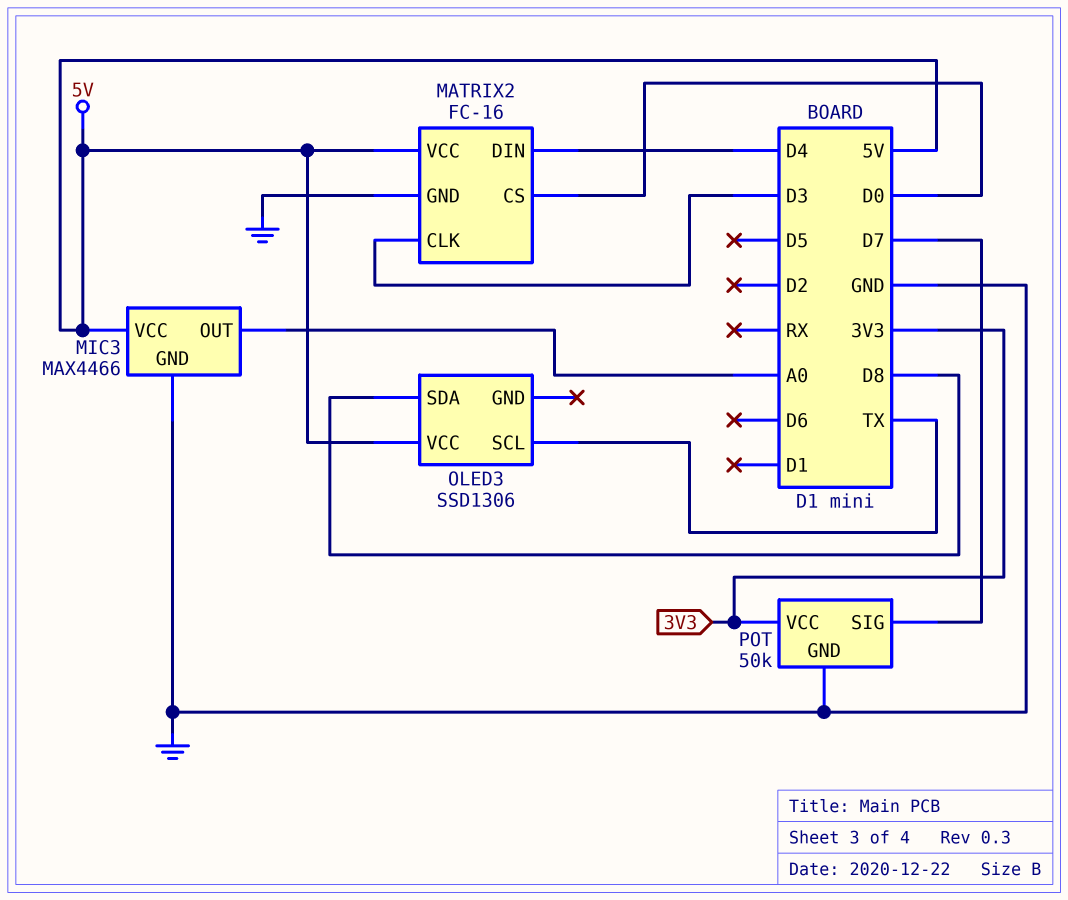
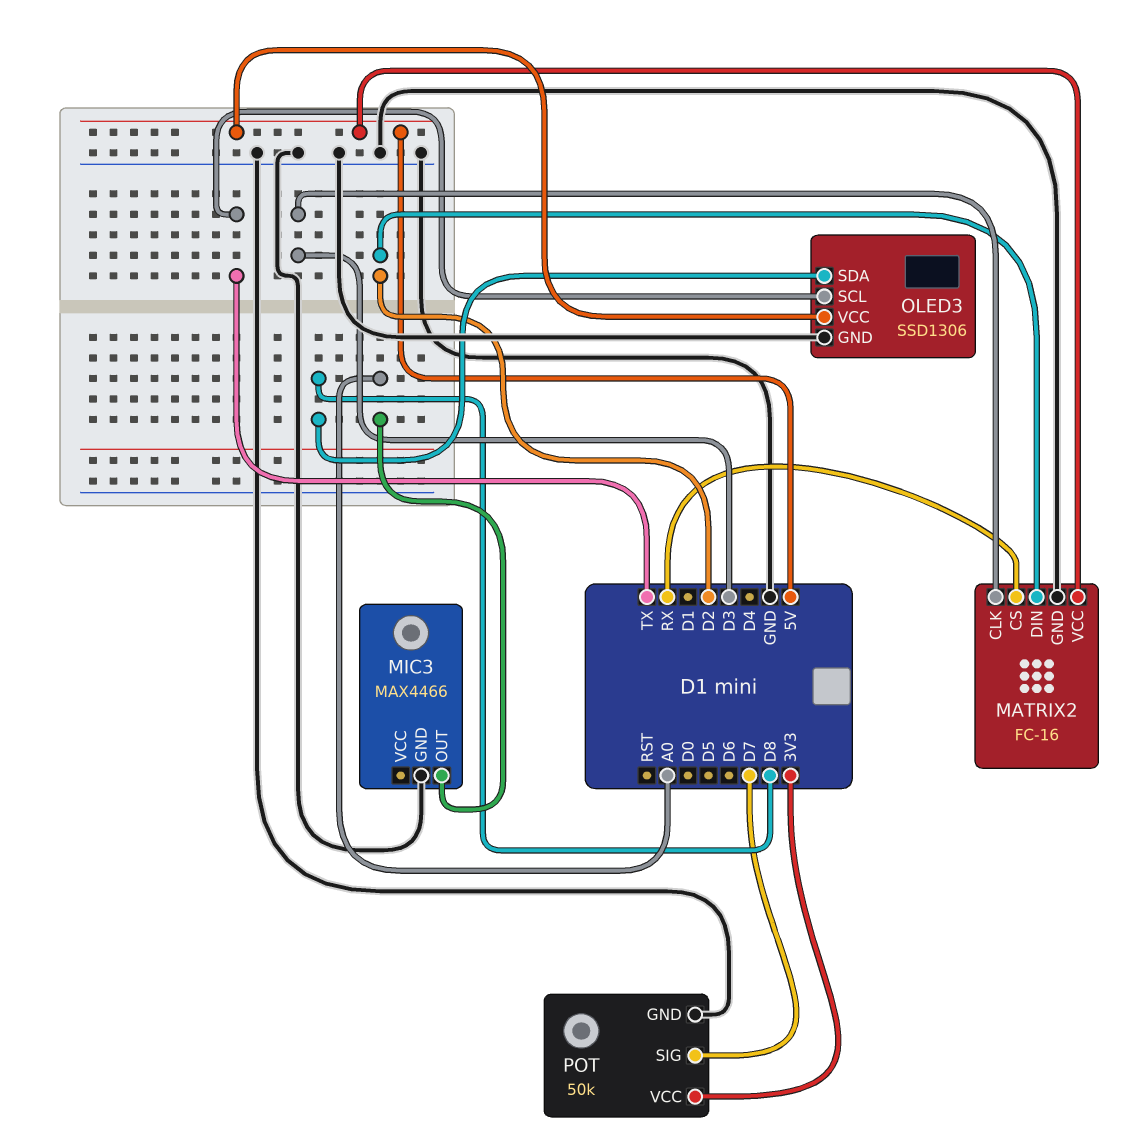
MATRIX2 pin CS: D0 -> RX
MATRIX2 pin DIN: D4 -> D2
MIC3 pin VCC: 5V -> none
OLED3 pin GND: none -> GND

